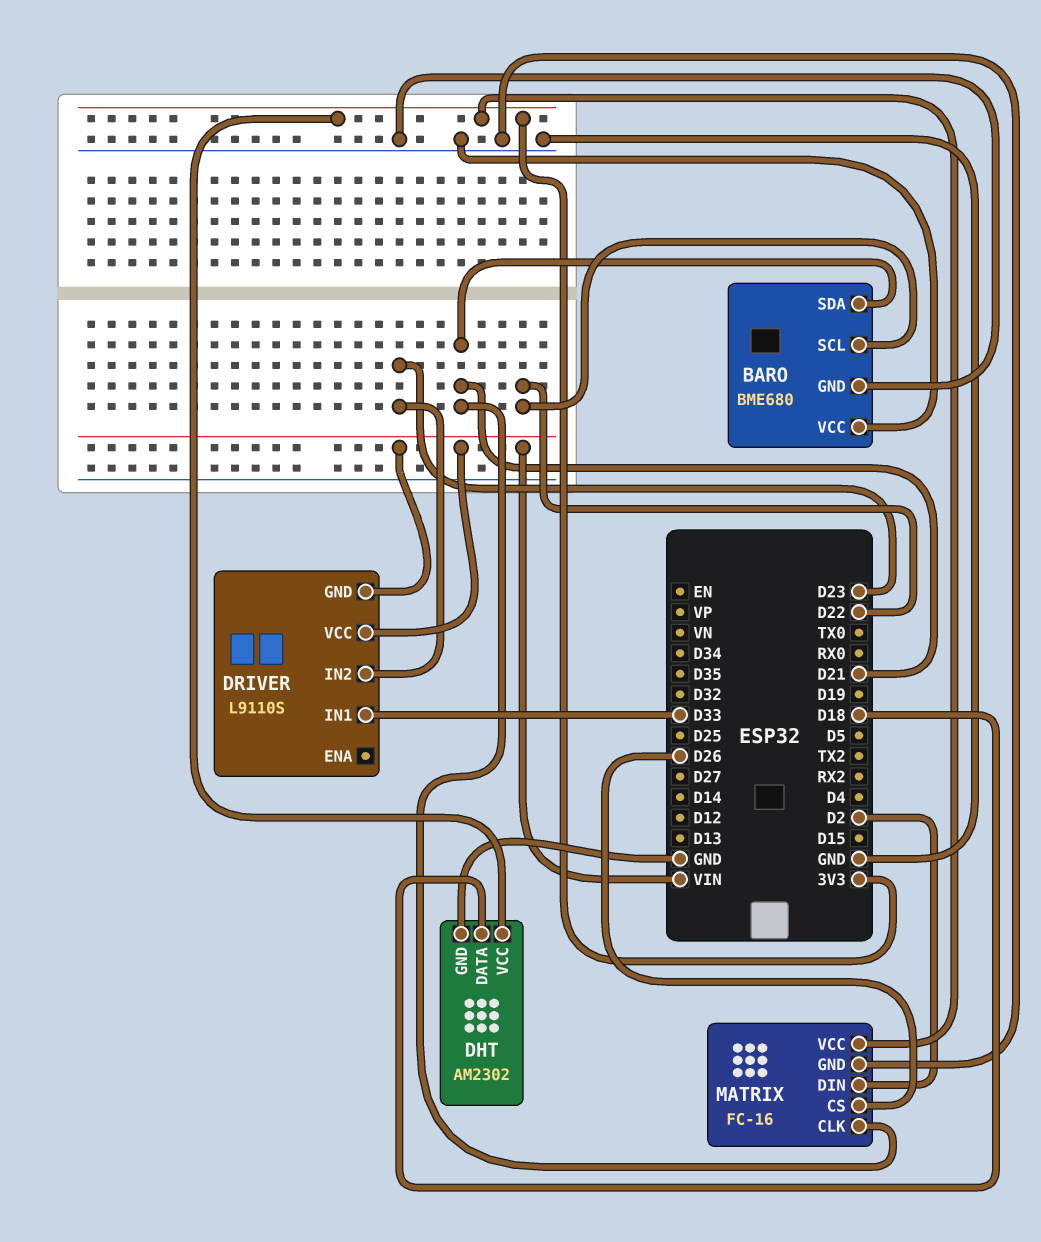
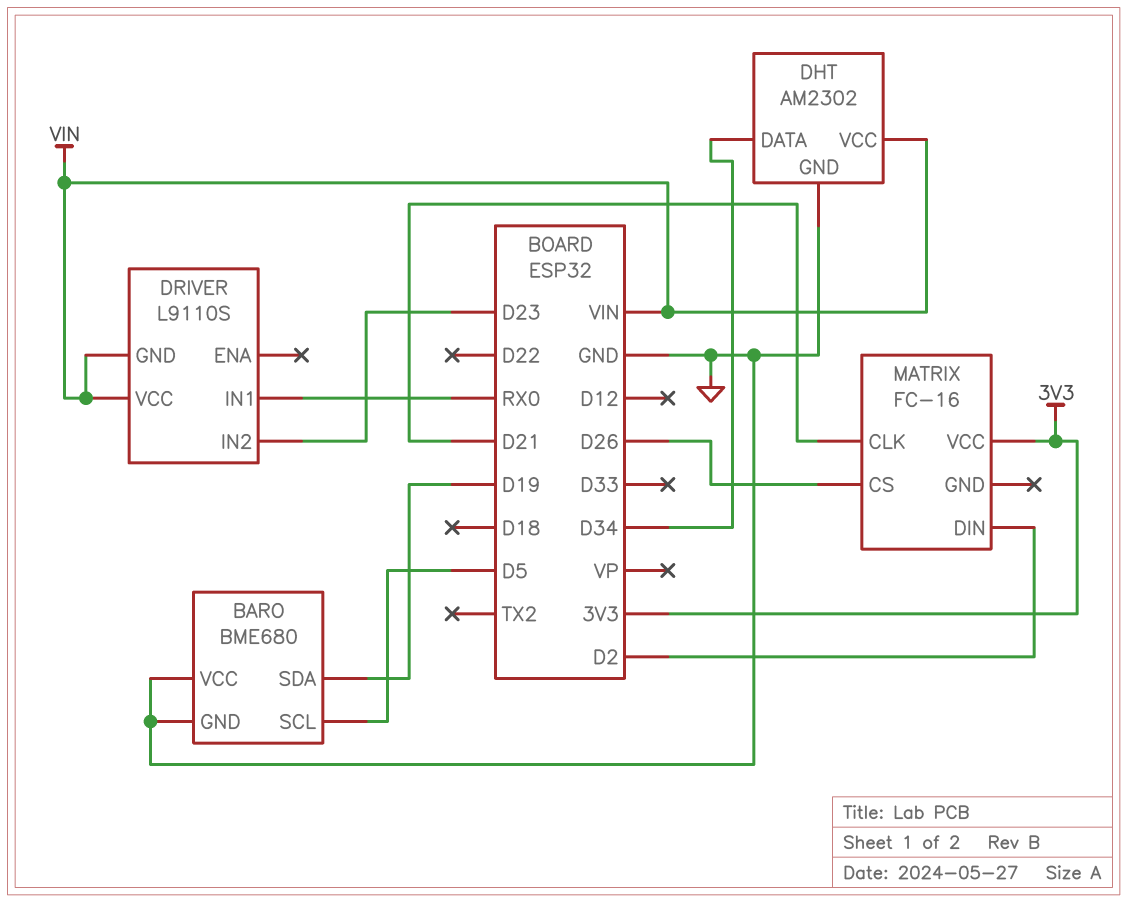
BARO pin SCL: D22 -> D5
BARO pin SDA: D21 -> D19
DHT pin DATA: D18 -> D34
DHT pin VCC: 3V3 -> VIN
DRIVER pin IN1: D33 -> RX0
MATRIX pin GND: GND -> none

